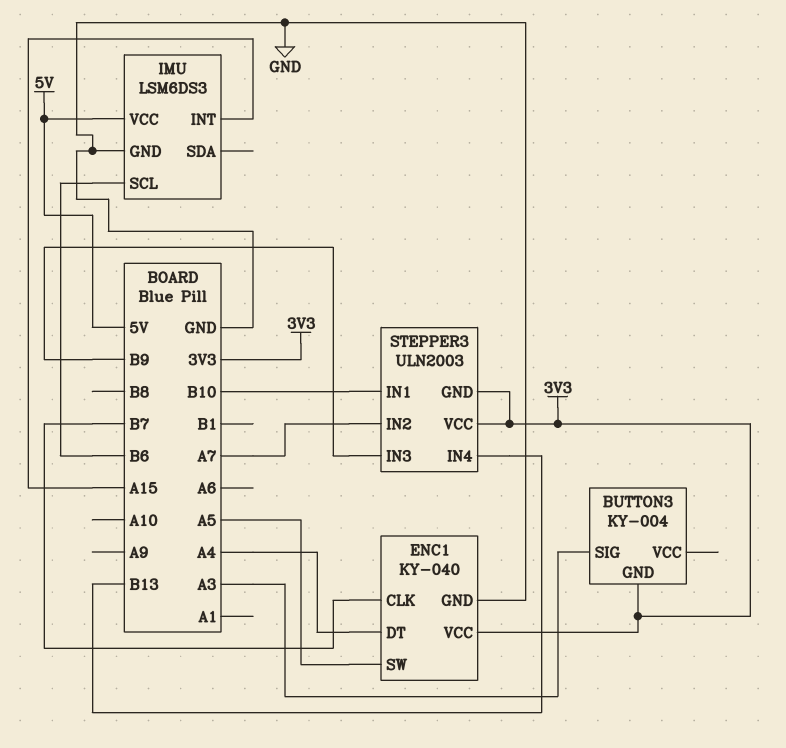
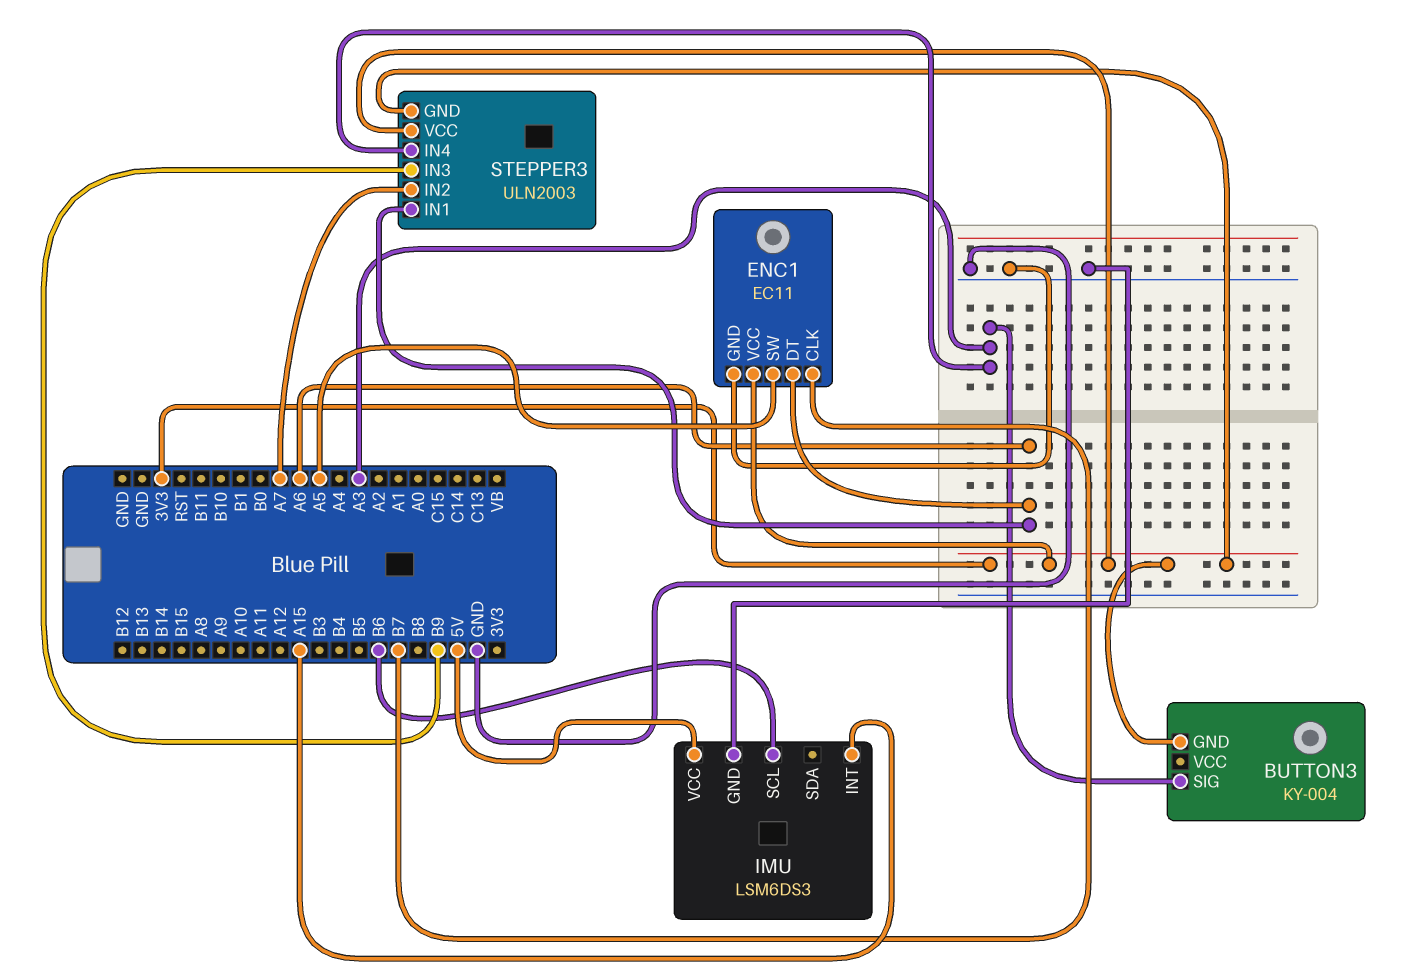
ENC1: KY-040 -> EC11
ENC1 pin DT: A4 -> A6
STEPPER3 pin IN1: B10 -> A6
STEPPER3 pin IN4: B13 -> A3

